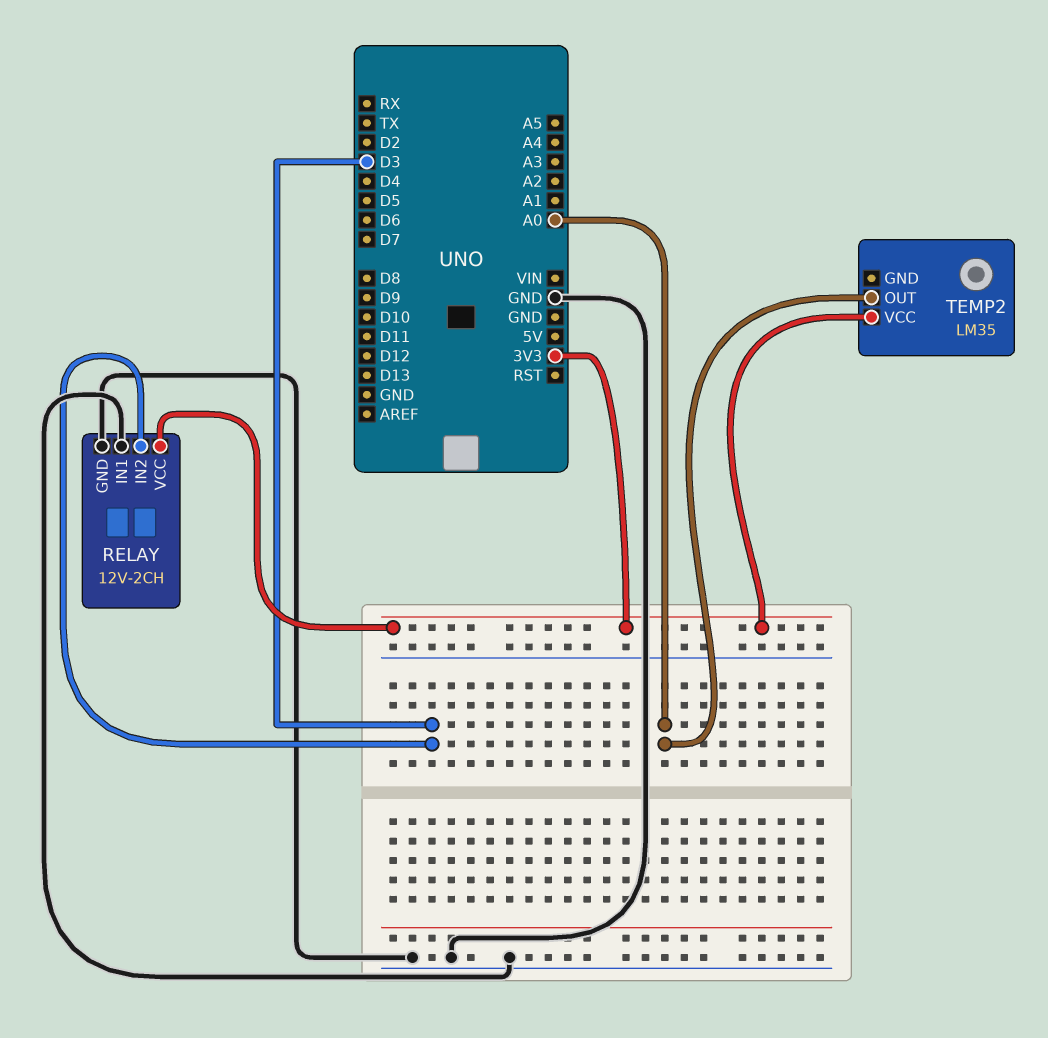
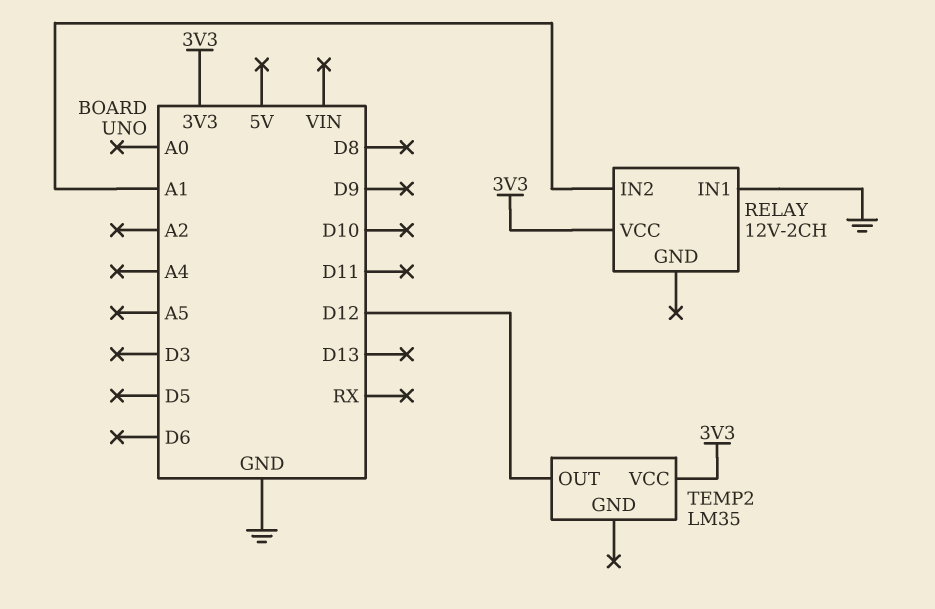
RELAY pin GND: GND -> none
RELAY pin IN2: D3 -> A1
TEMP2 pin OUT: A0 -> D12

